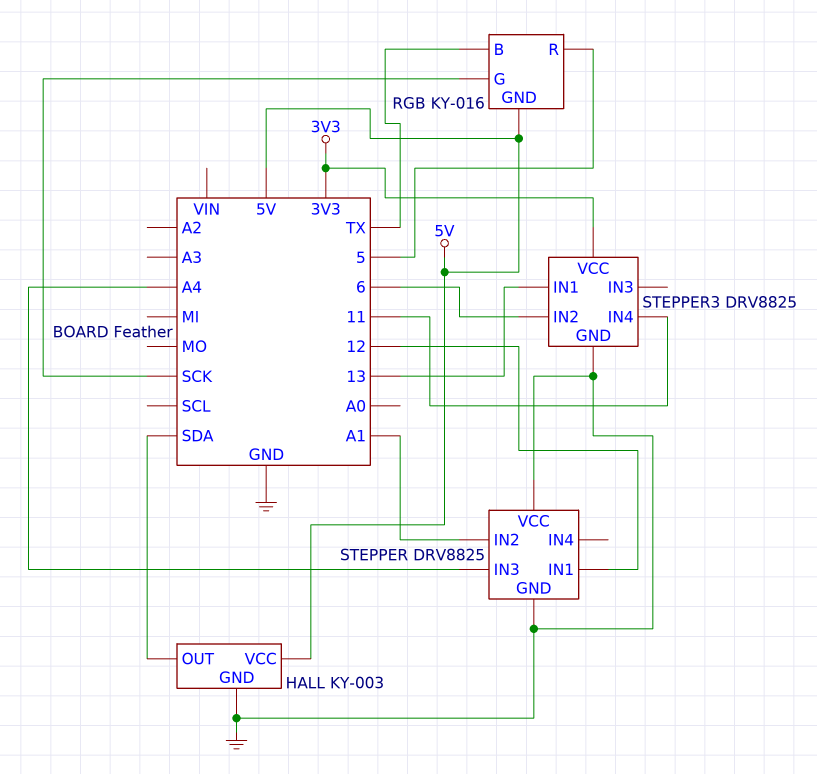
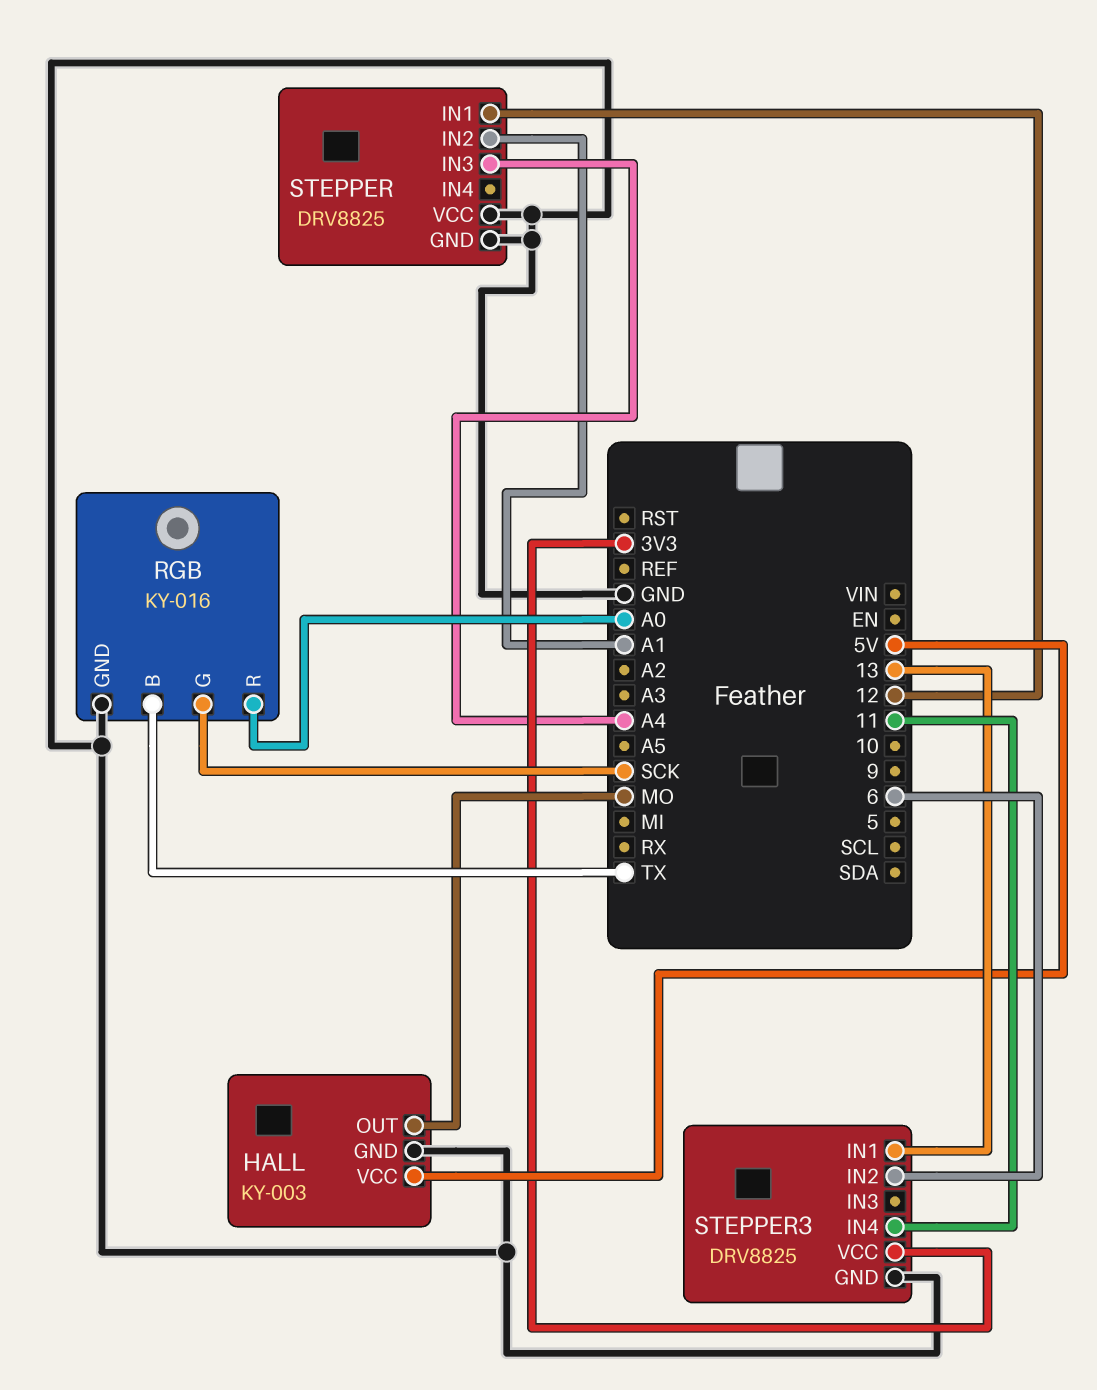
HALL pin OUT: SDA -> MO
RGB pin GND: 5V -> GND
RGB pin R: 5 -> A0

